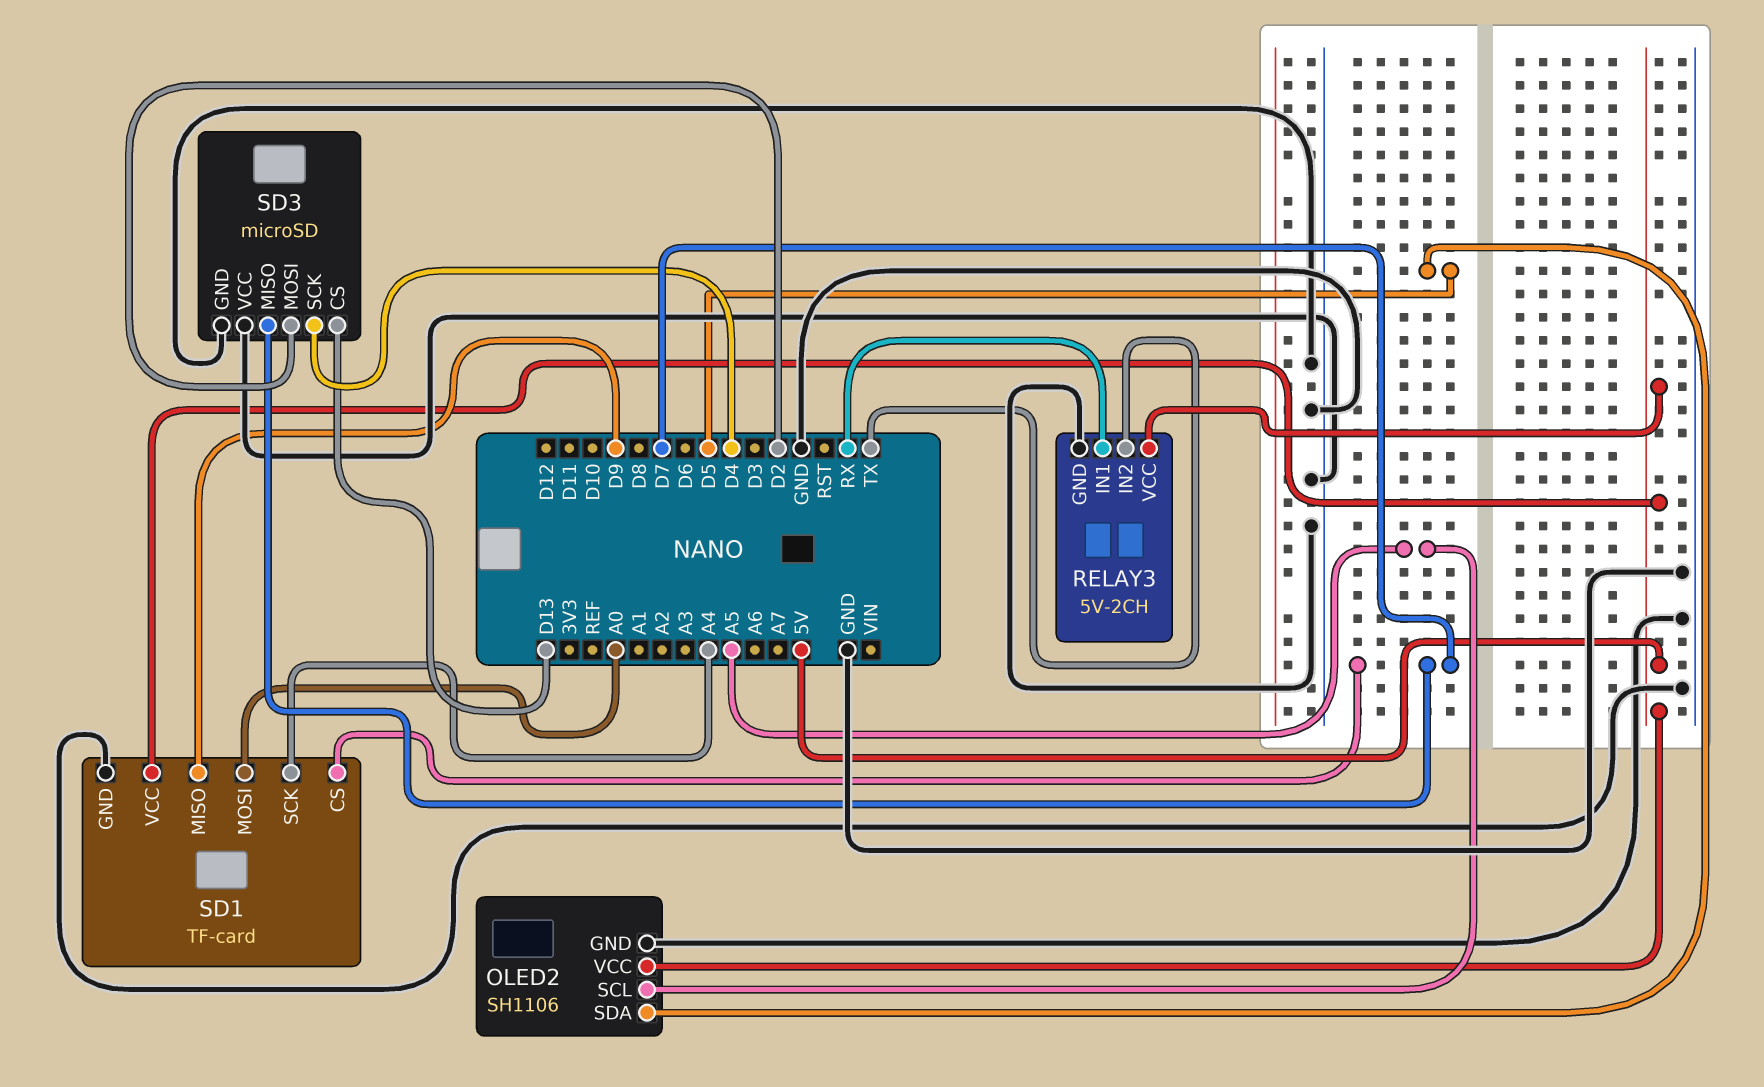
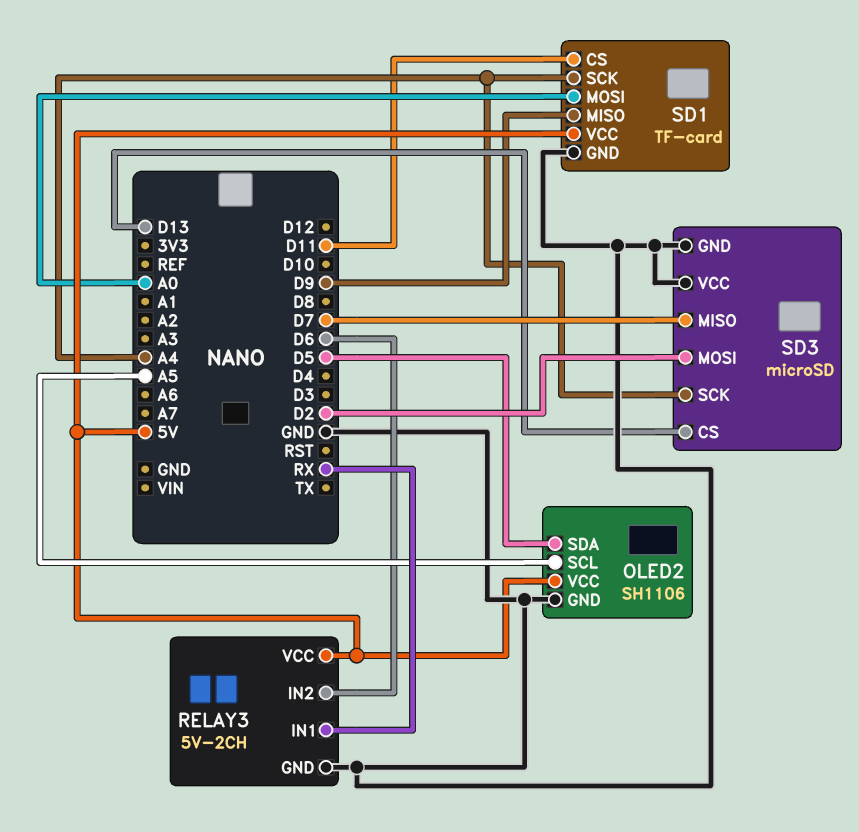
RELAY3 pin IN2: TX -> D6
SD1 pin CS: D7 -> D11
SD3 pin SCK: D4 -> A4

